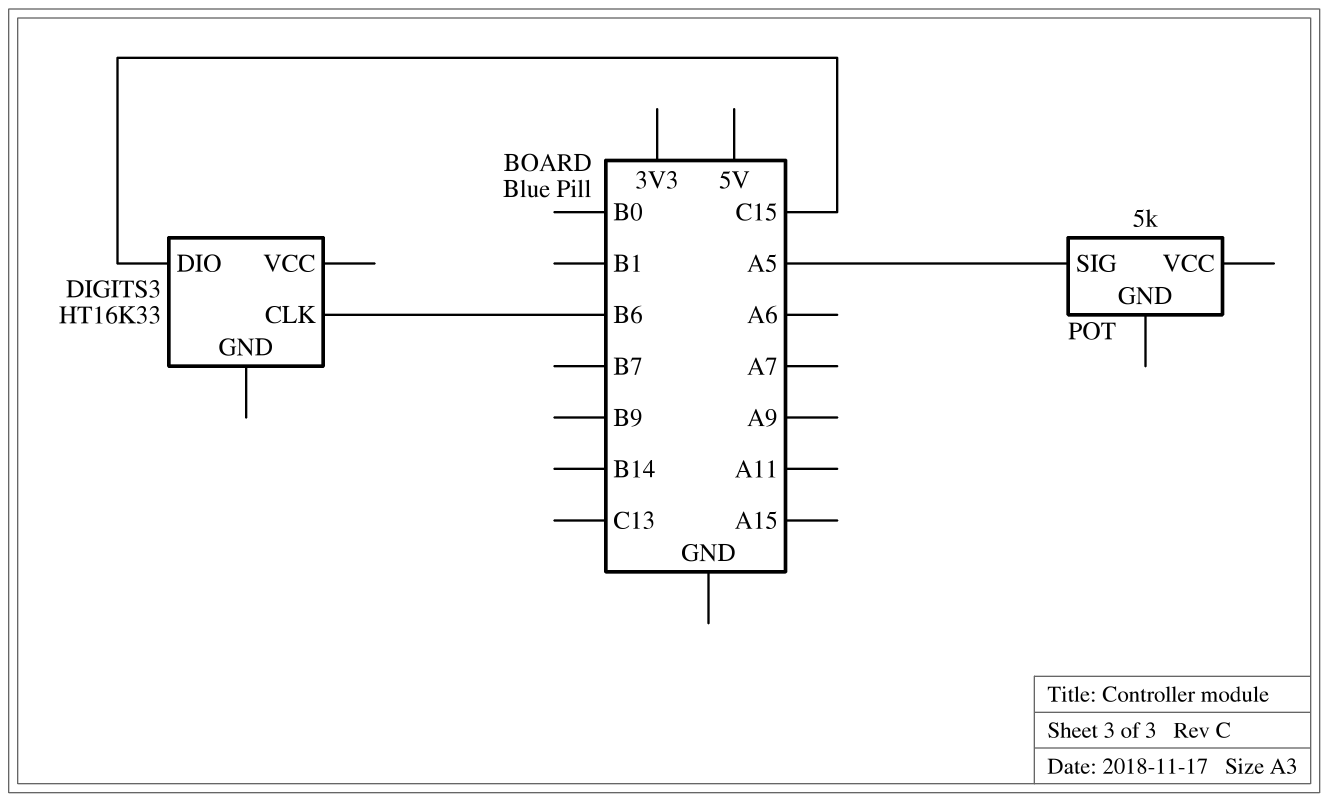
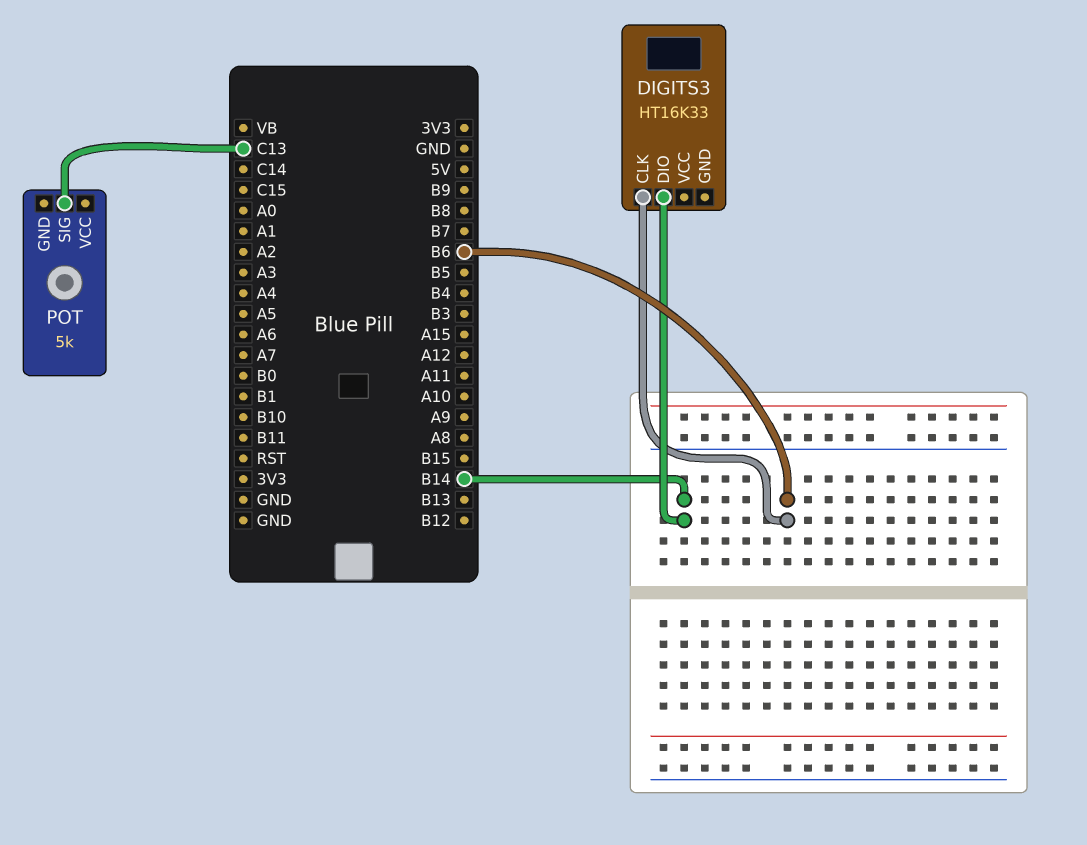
DIGITS3 pin DIO: C15 -> B14
POT pin SIG: A5 -> C13

